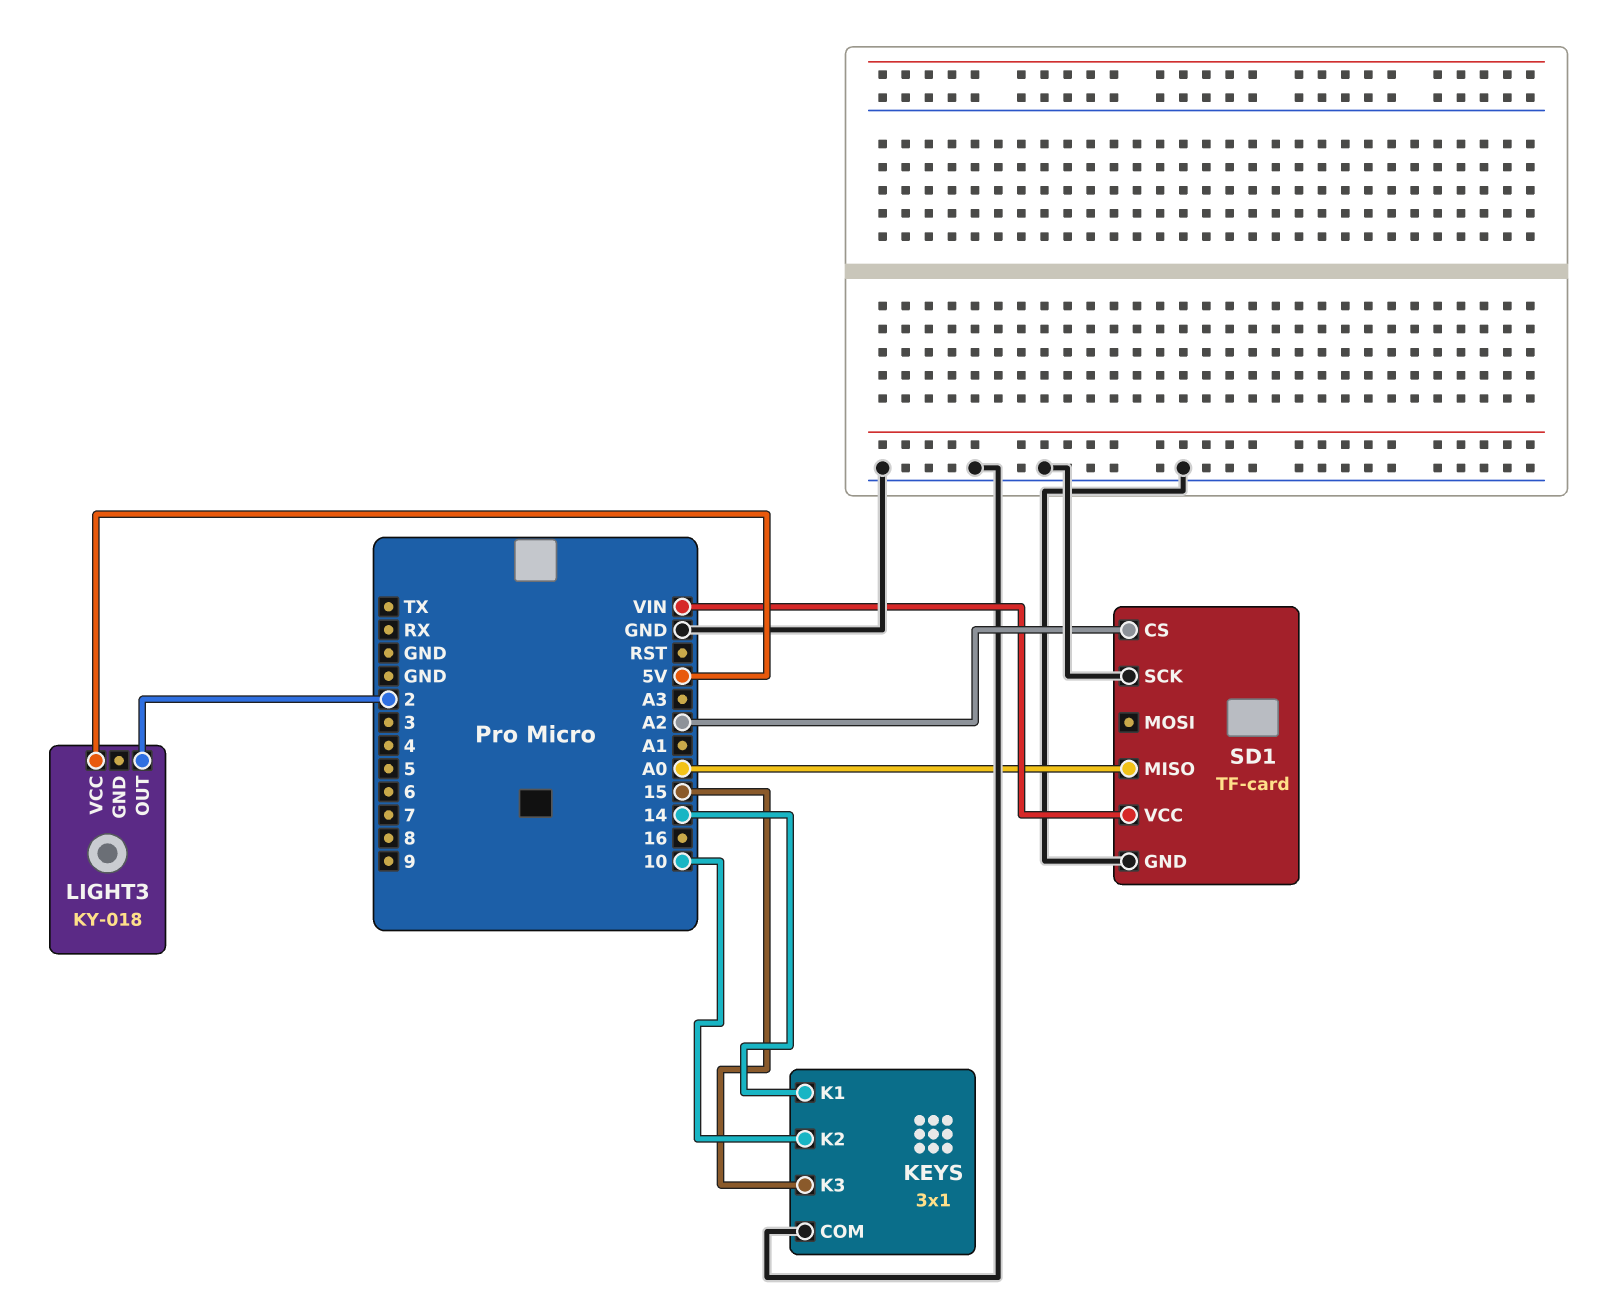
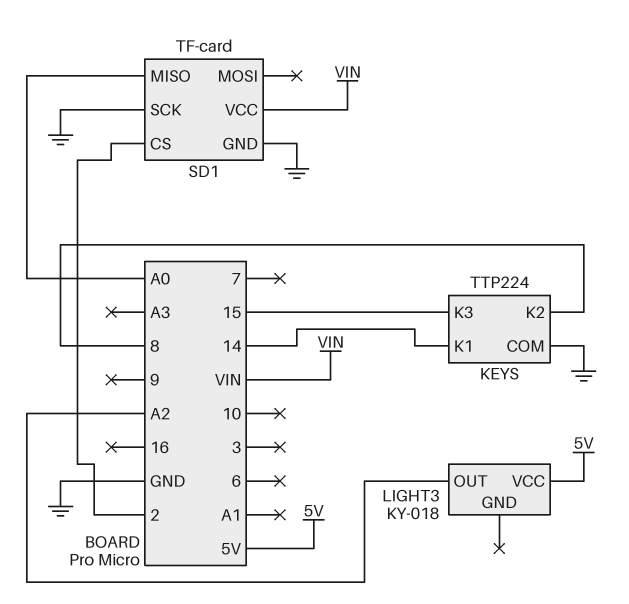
KEYS: 3x1 -> TTP224
KEYS pin K2: 10 -> 8
LIGHT3 pin OUT: 2 -> A2
SD1 pin CS: A2 -> 2

